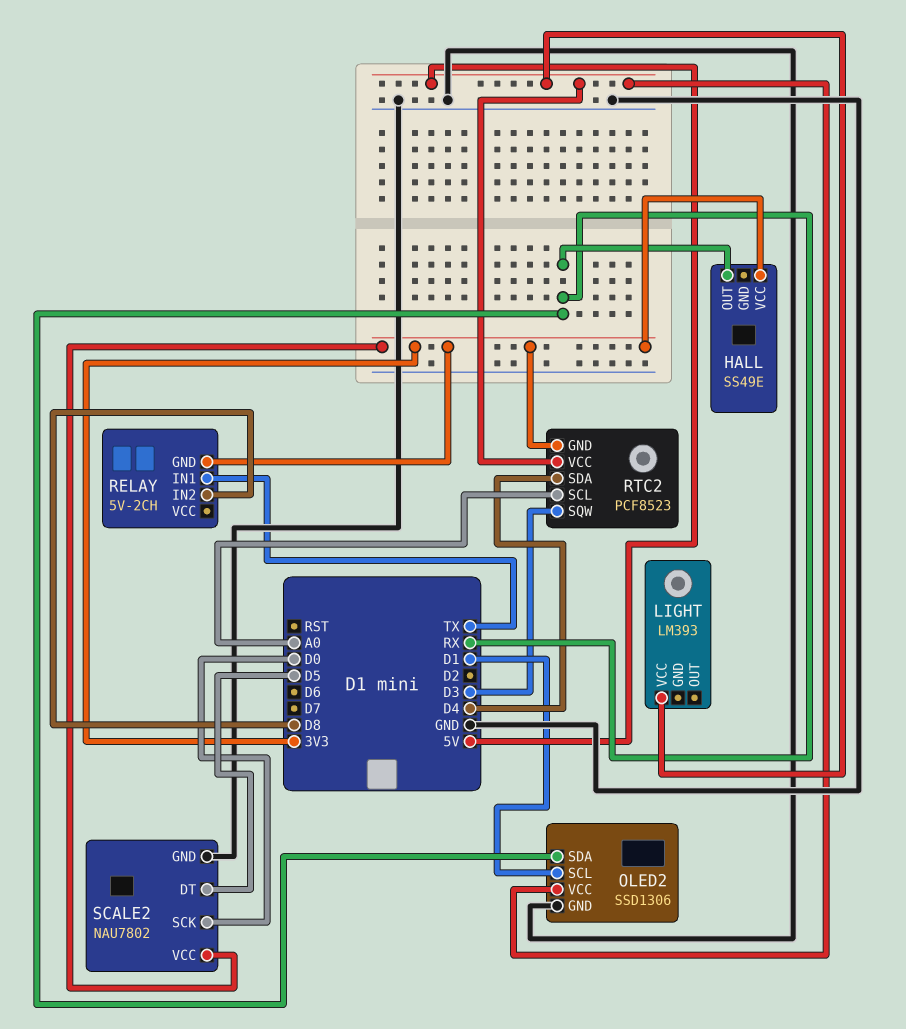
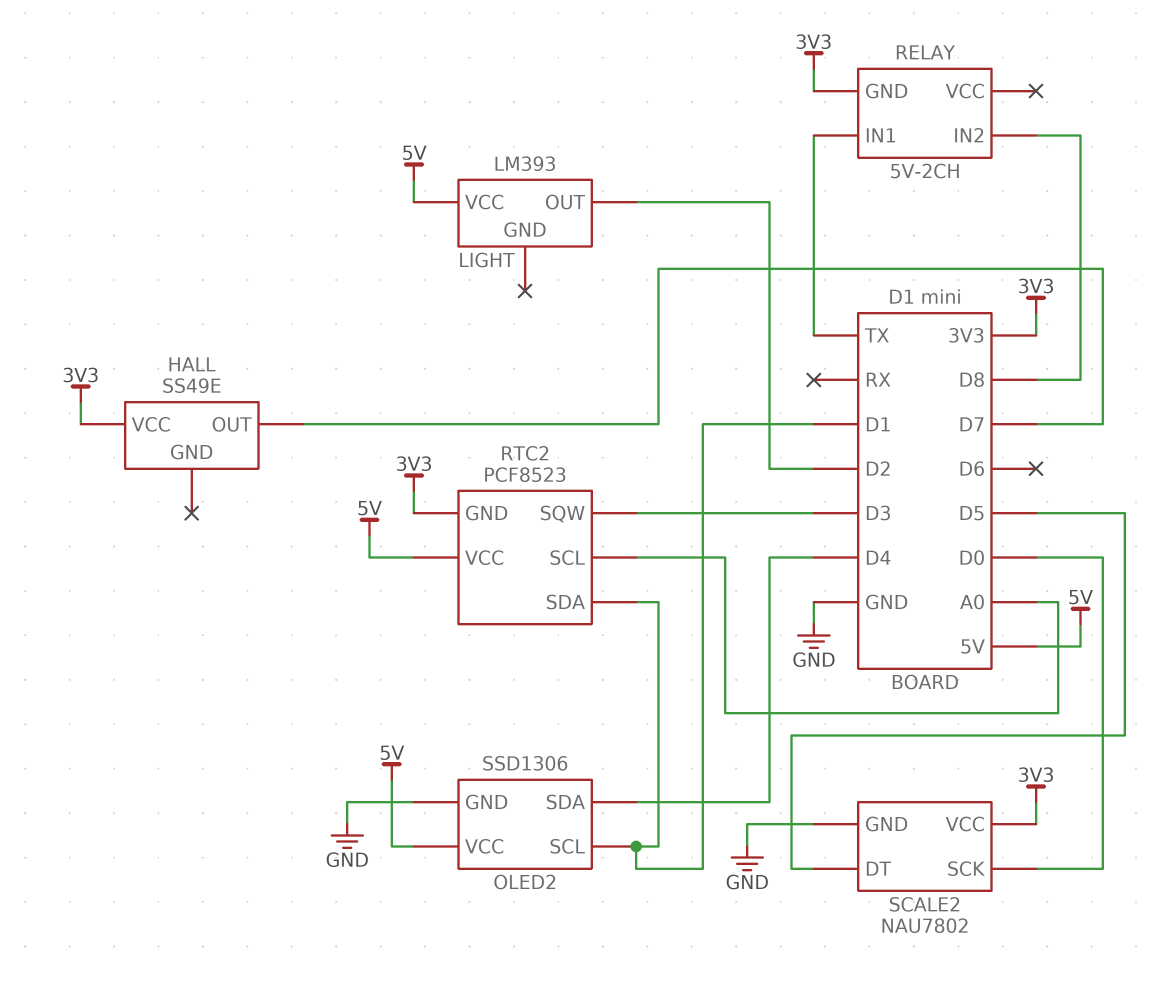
HALL pin OUT: RX -> D7
LIGHT pin OUT: none -> D2
OLED2 pin SDA: RX -> D4
RTC2 pin SDA: D4 -> D1

